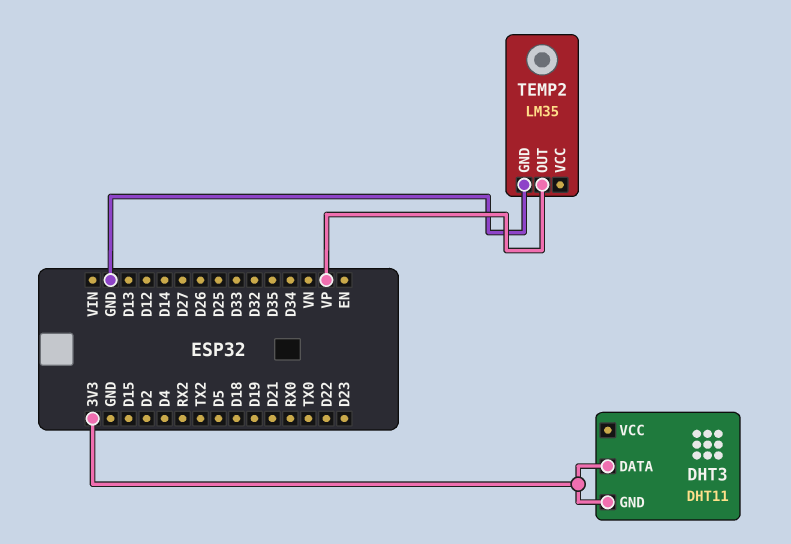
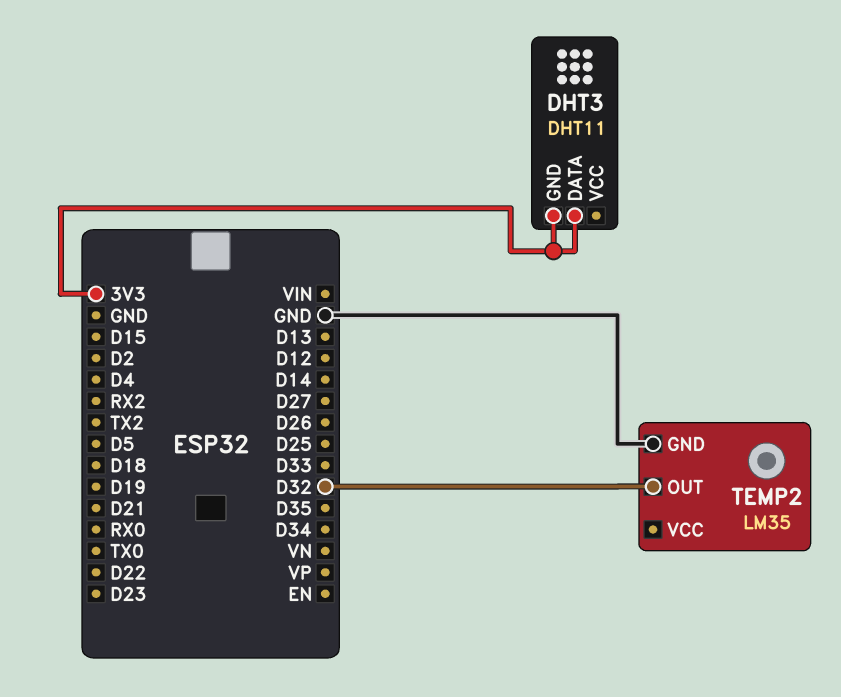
TEMP2 pin OUT: VP -> D32

